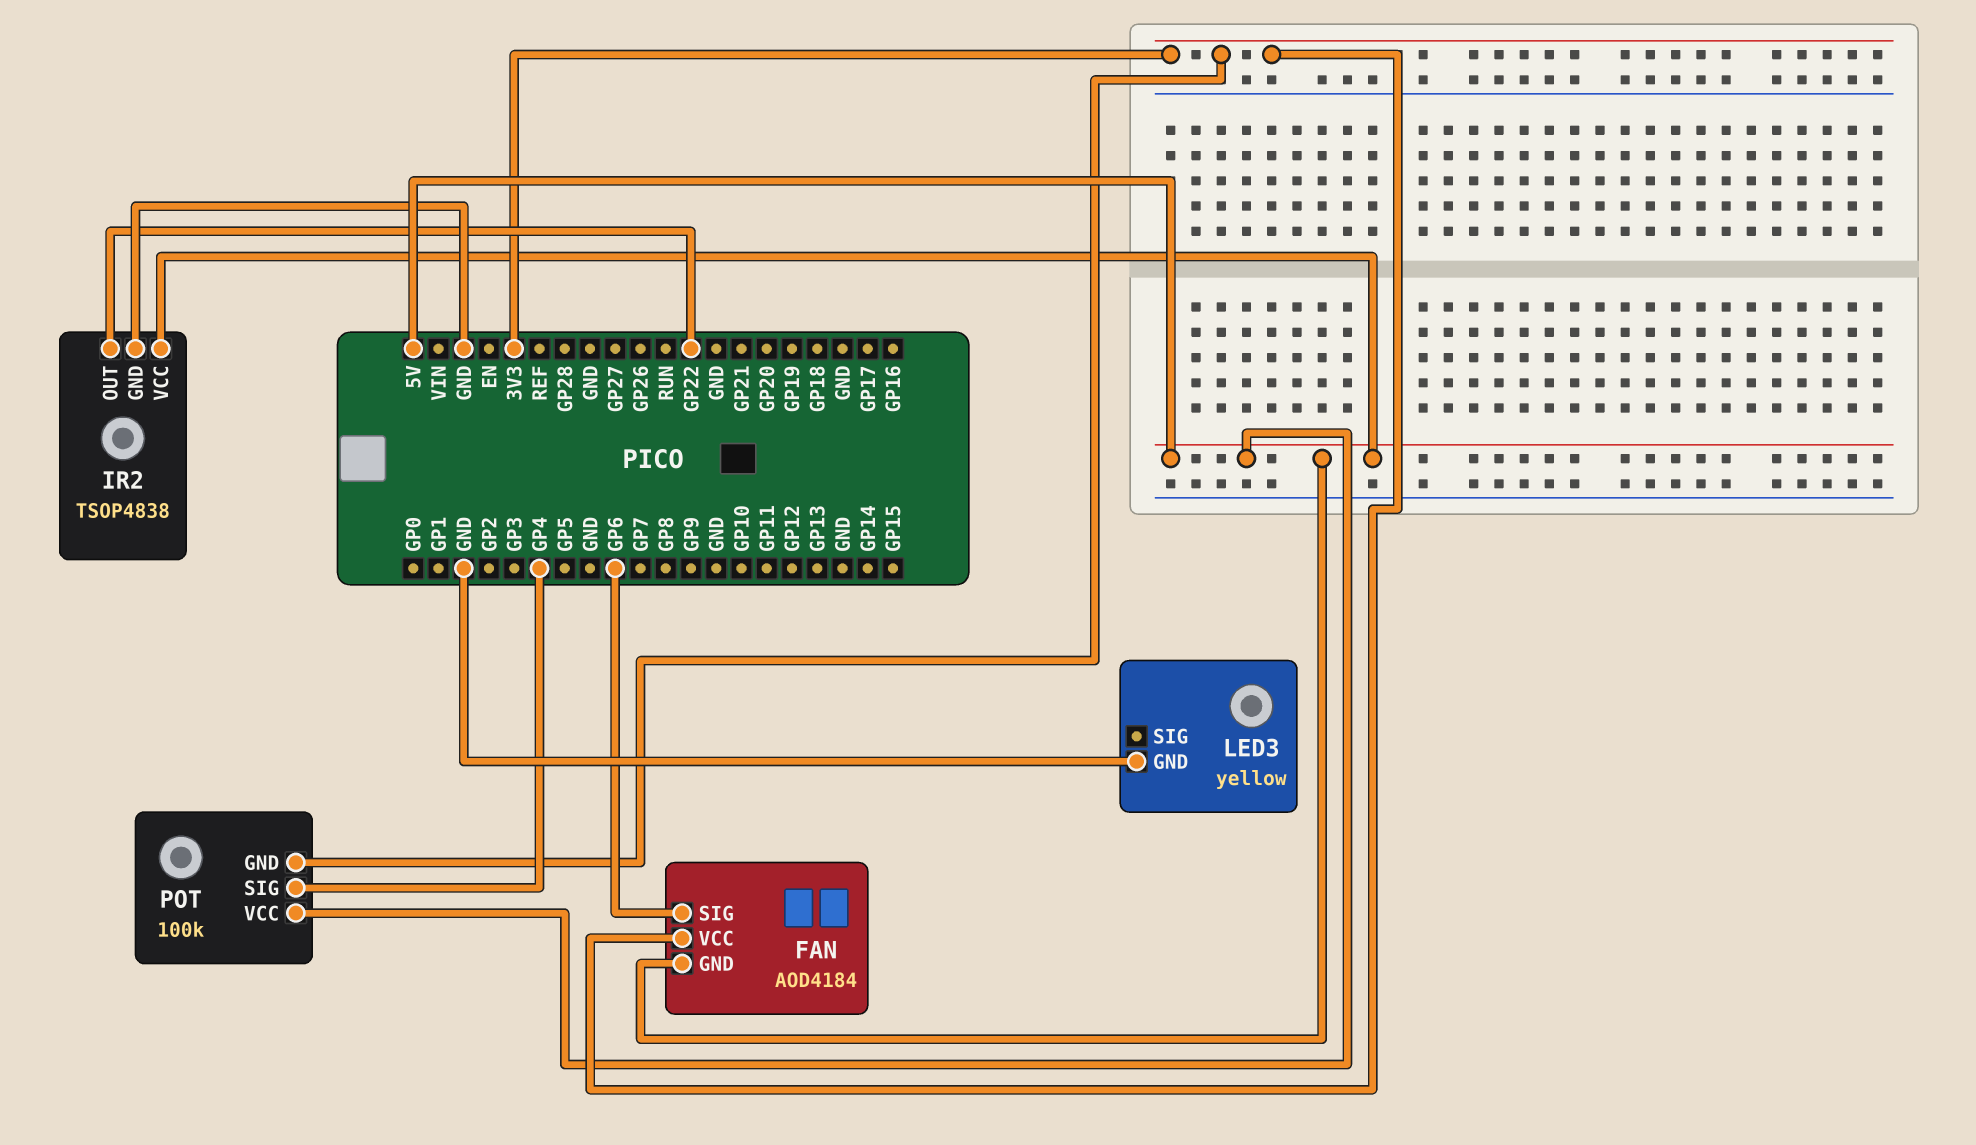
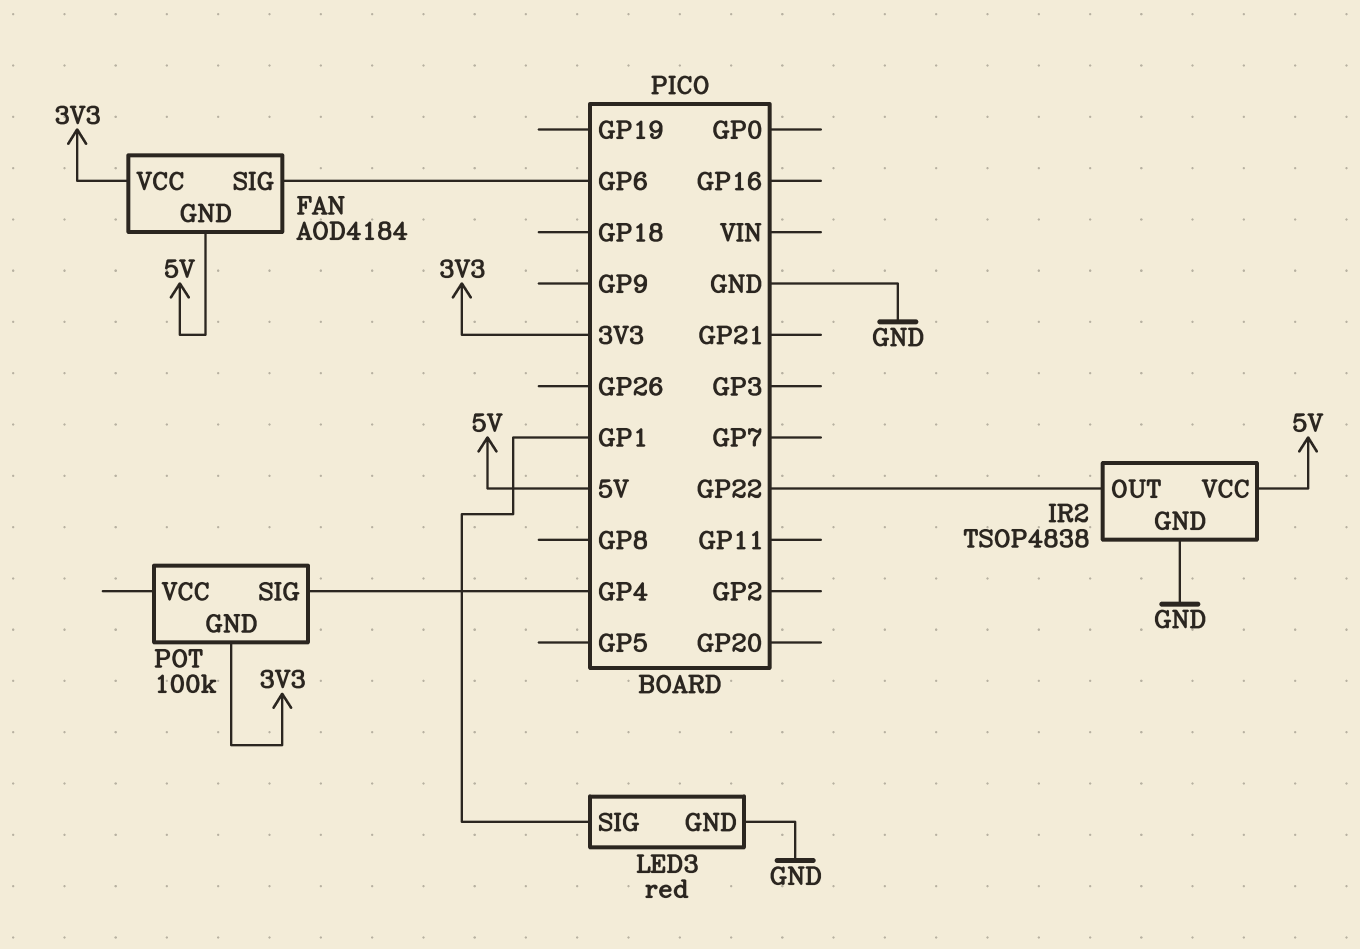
LED3: yellow -> red
LED3 pin SIG: none -> GP1
POT pin VCC: 5V -> none

